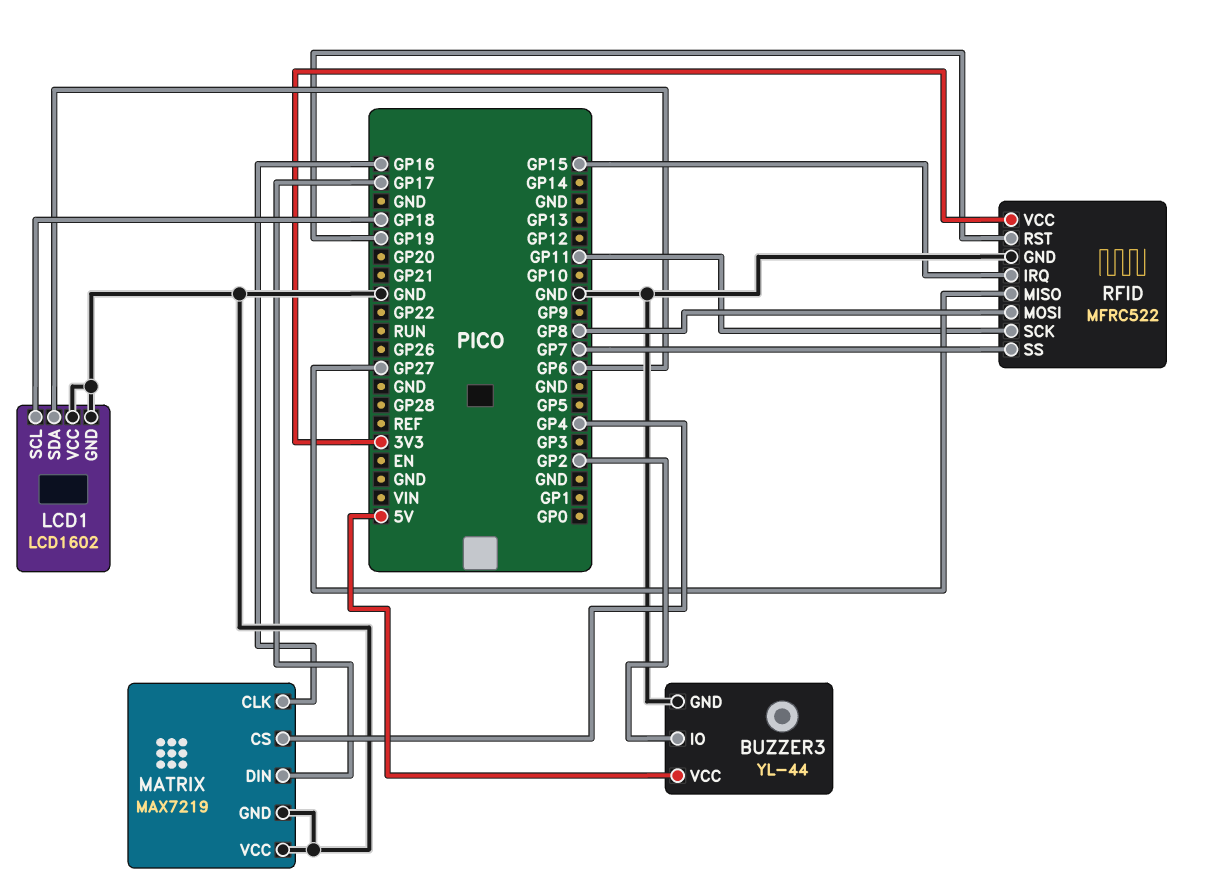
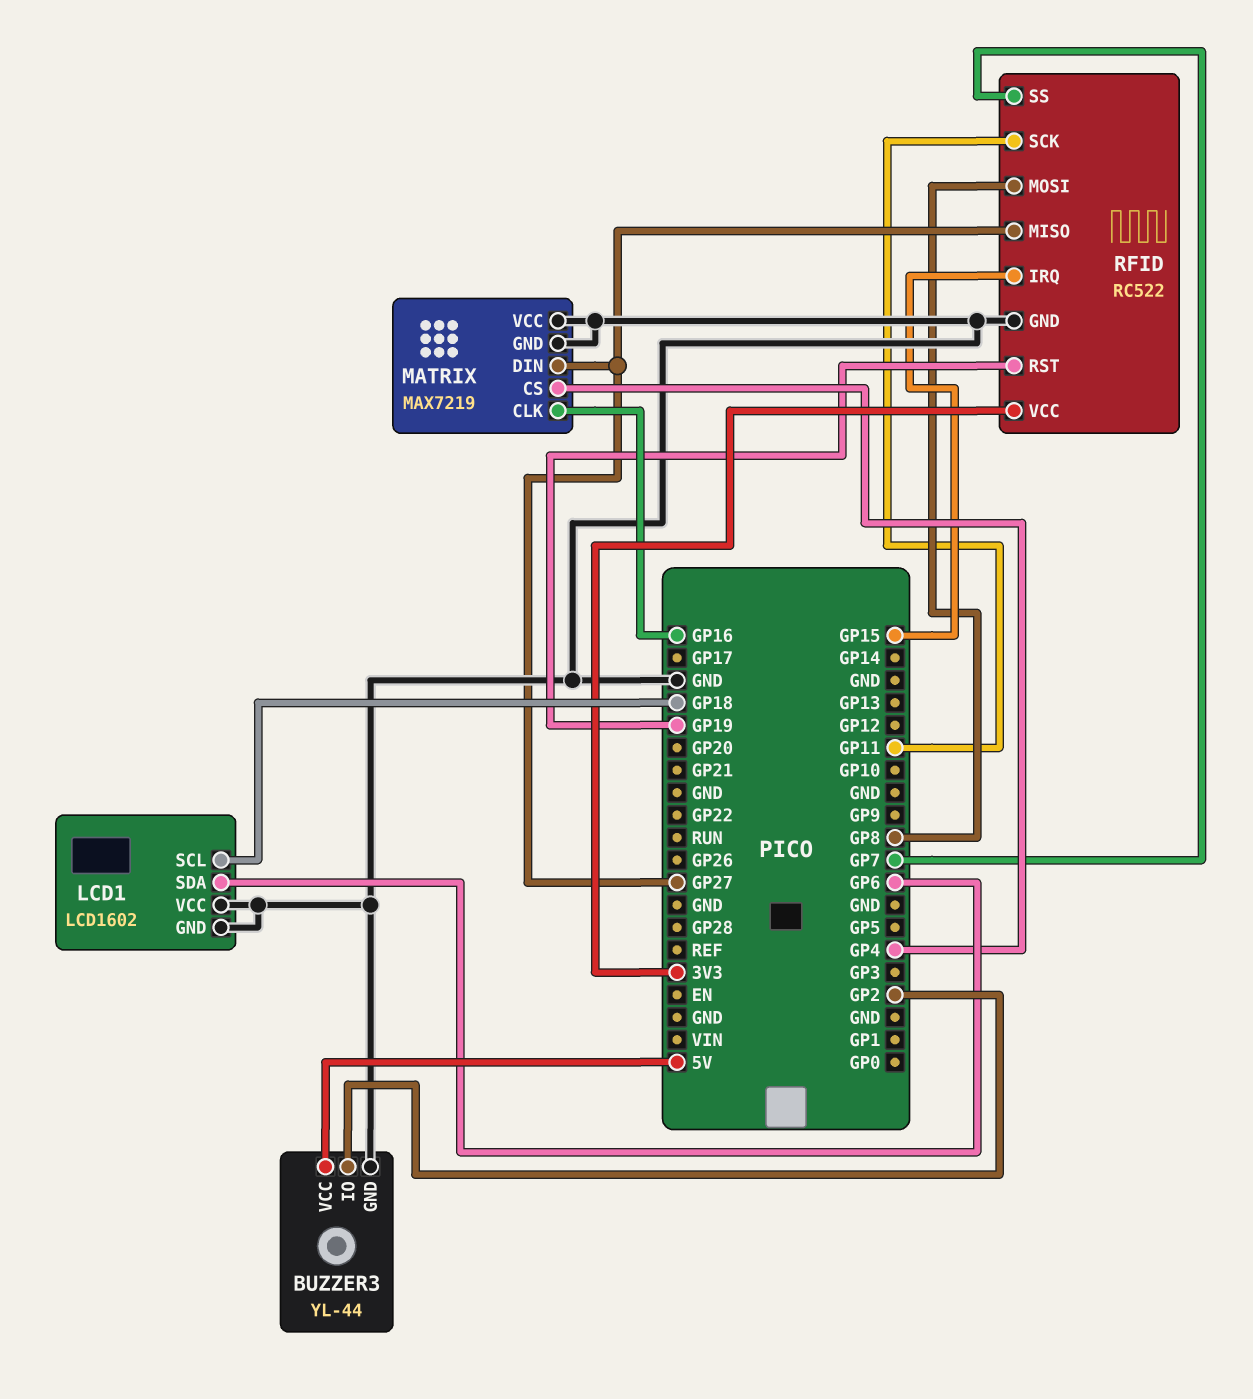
MATRIX pin DIN: GP17 -> GP27
RFID: MFRC522 -> RC522

